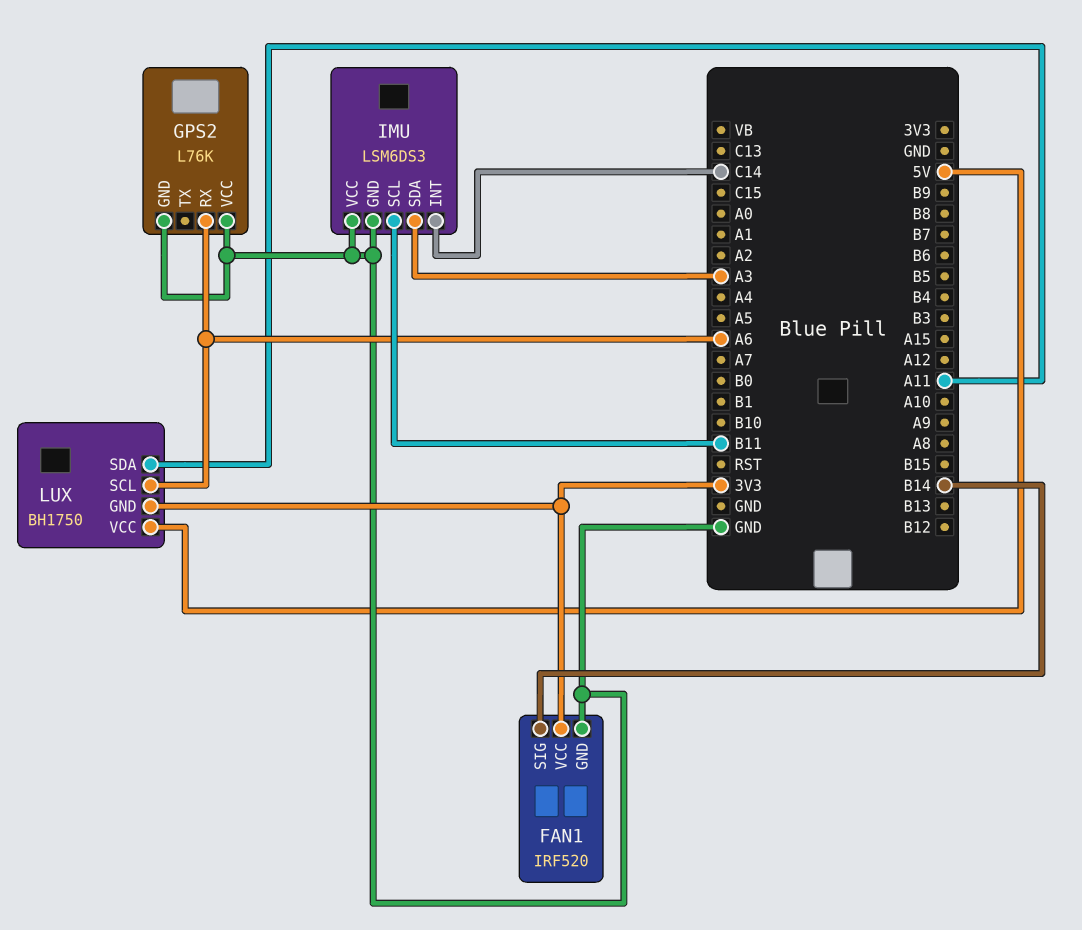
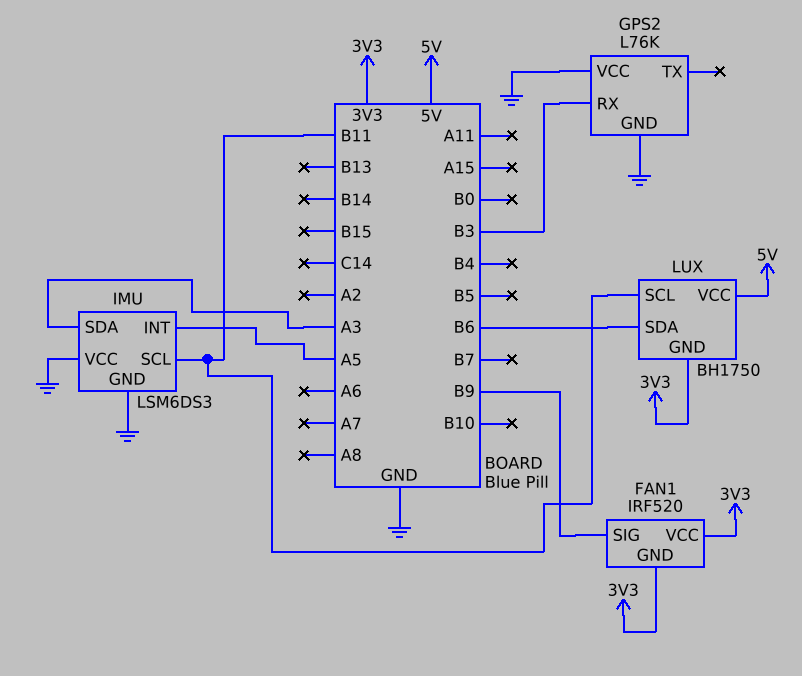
FAN1 pin GND: GND -> 3V3
FAN1 pin SIG: B14 -> B9
GPS2 pin RX: A6 -> B3
IMU pin INT: C14 -> A5
LUX pin SCL: A6 -> B11
LUX pin SDA: A11 -> B6

